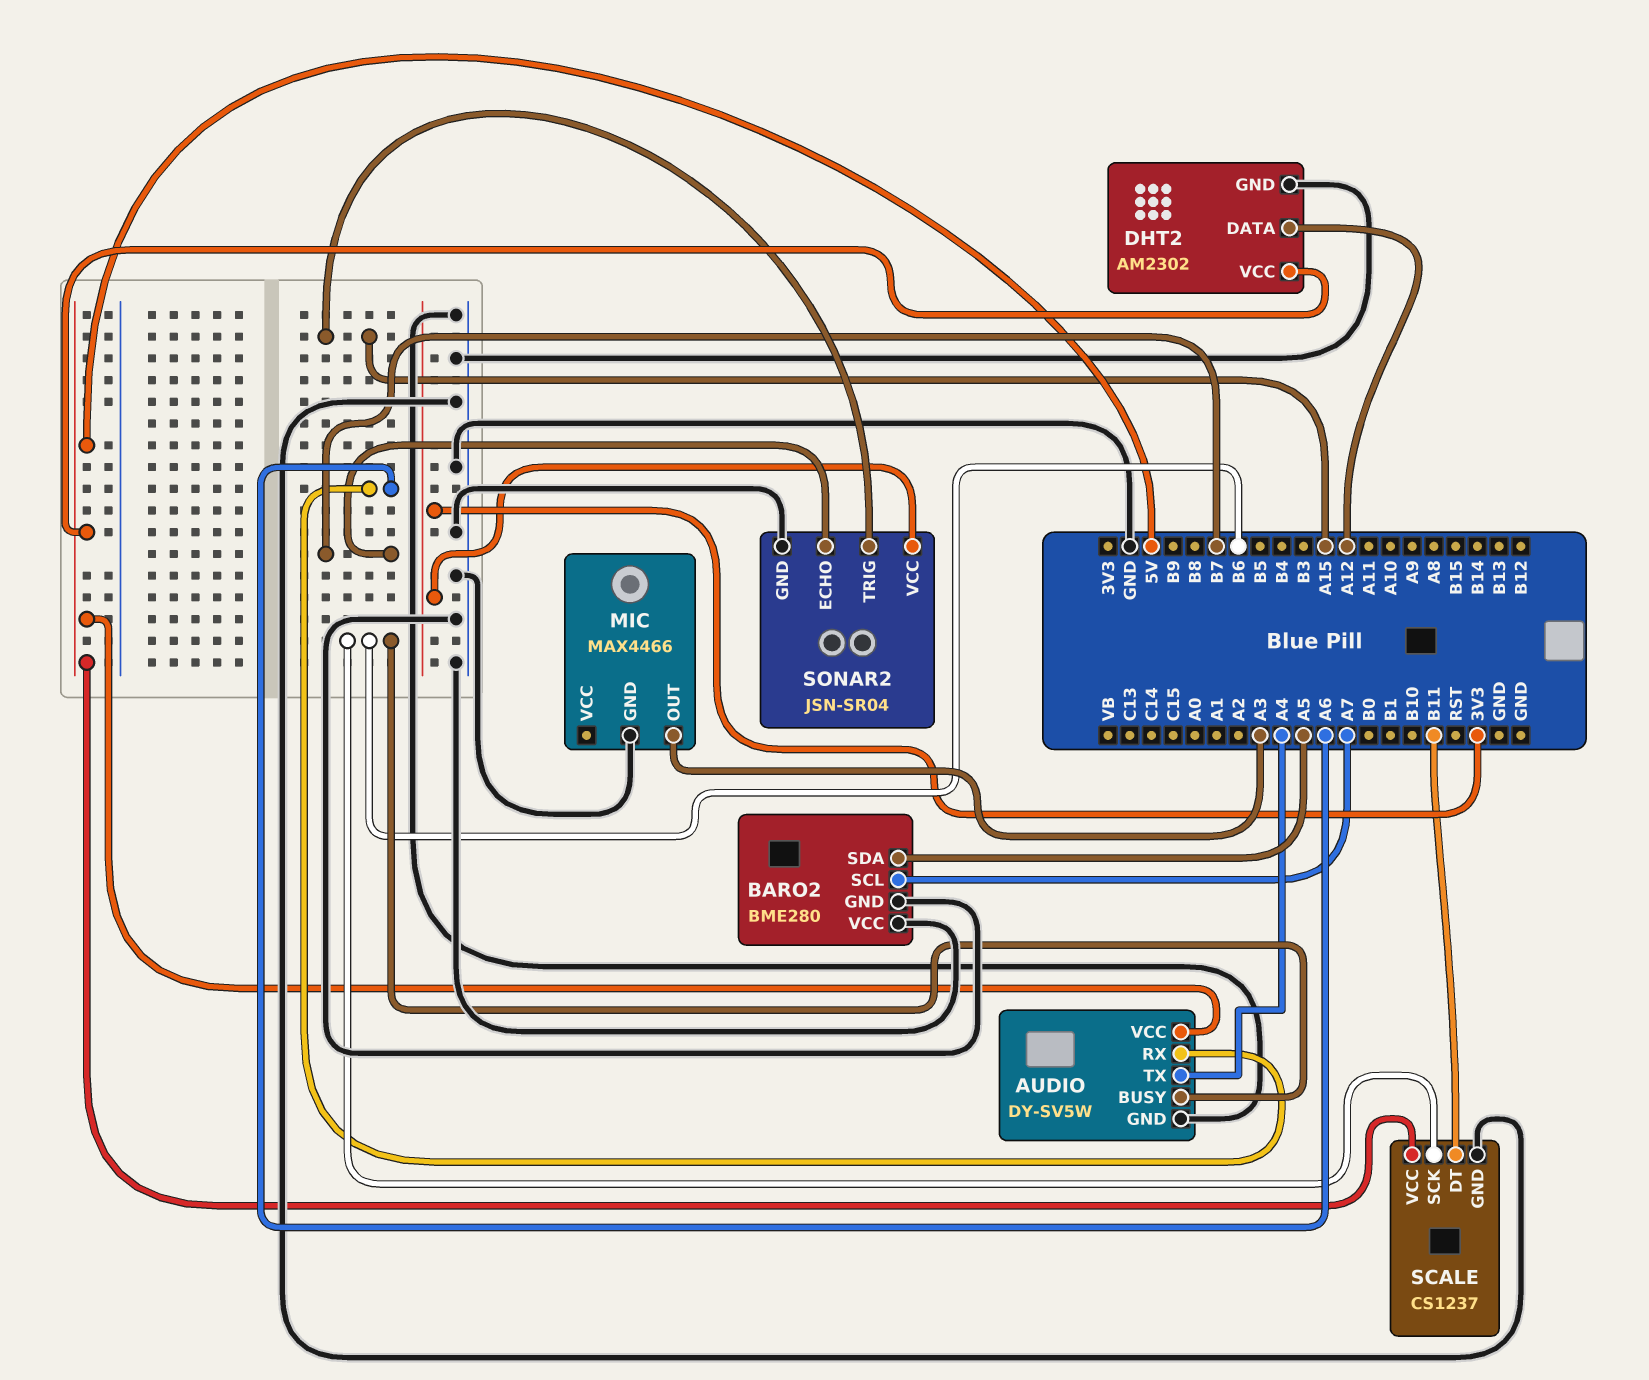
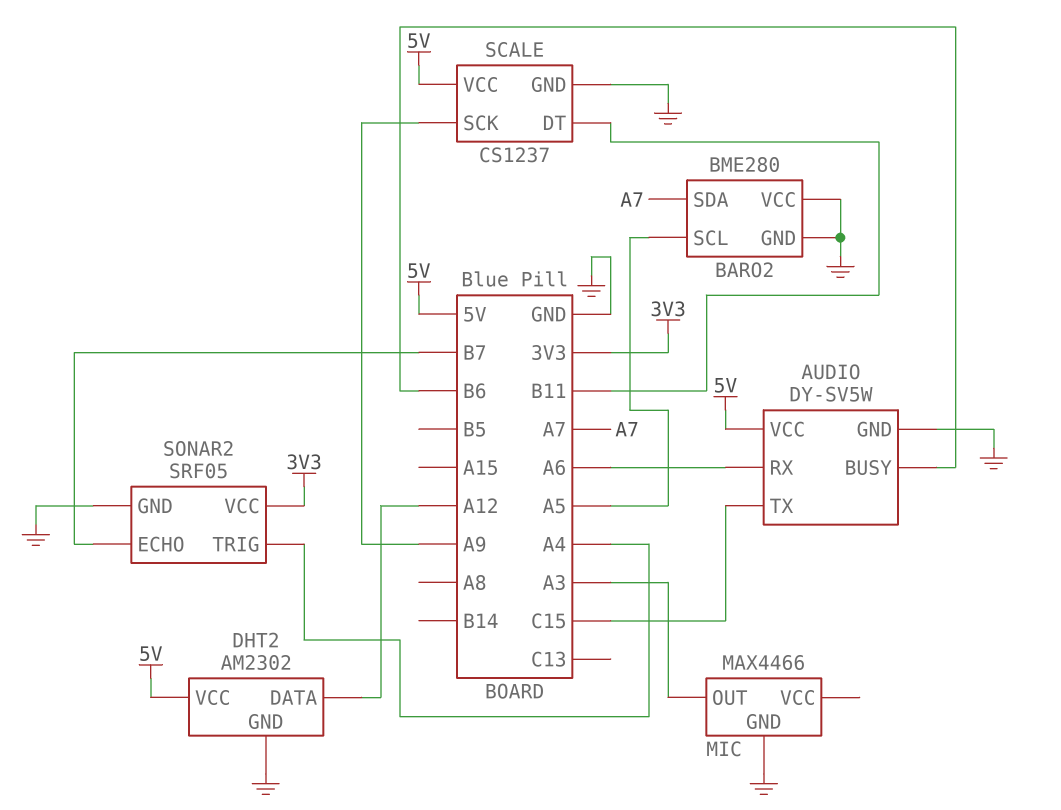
AUDIO pin TX: A4 -> C15
BARO2 pin SCL: A7 -> A5
BARO2 pin SDA: A5 -> A7
SCALE pin SCK: B6 -> A9
SONAR2: JSN-SR04 -> SRF05
SONAR2 pin TRIG: A15 -> A4

